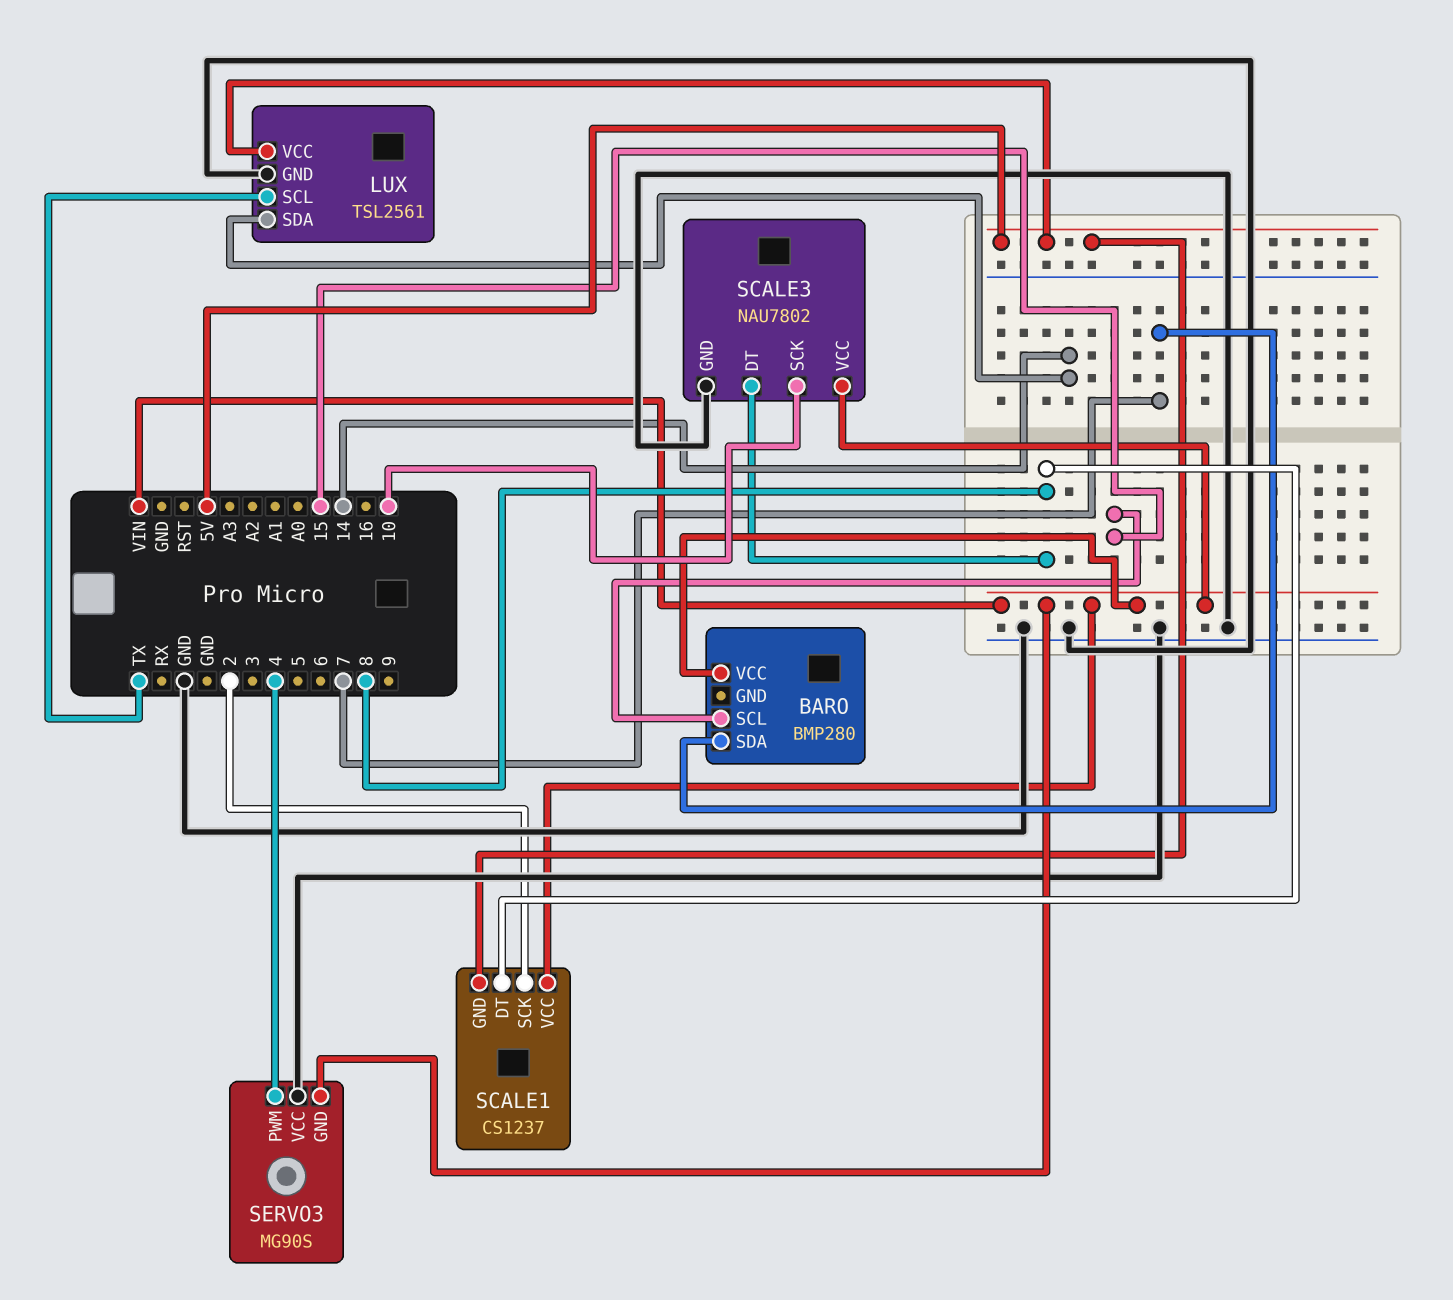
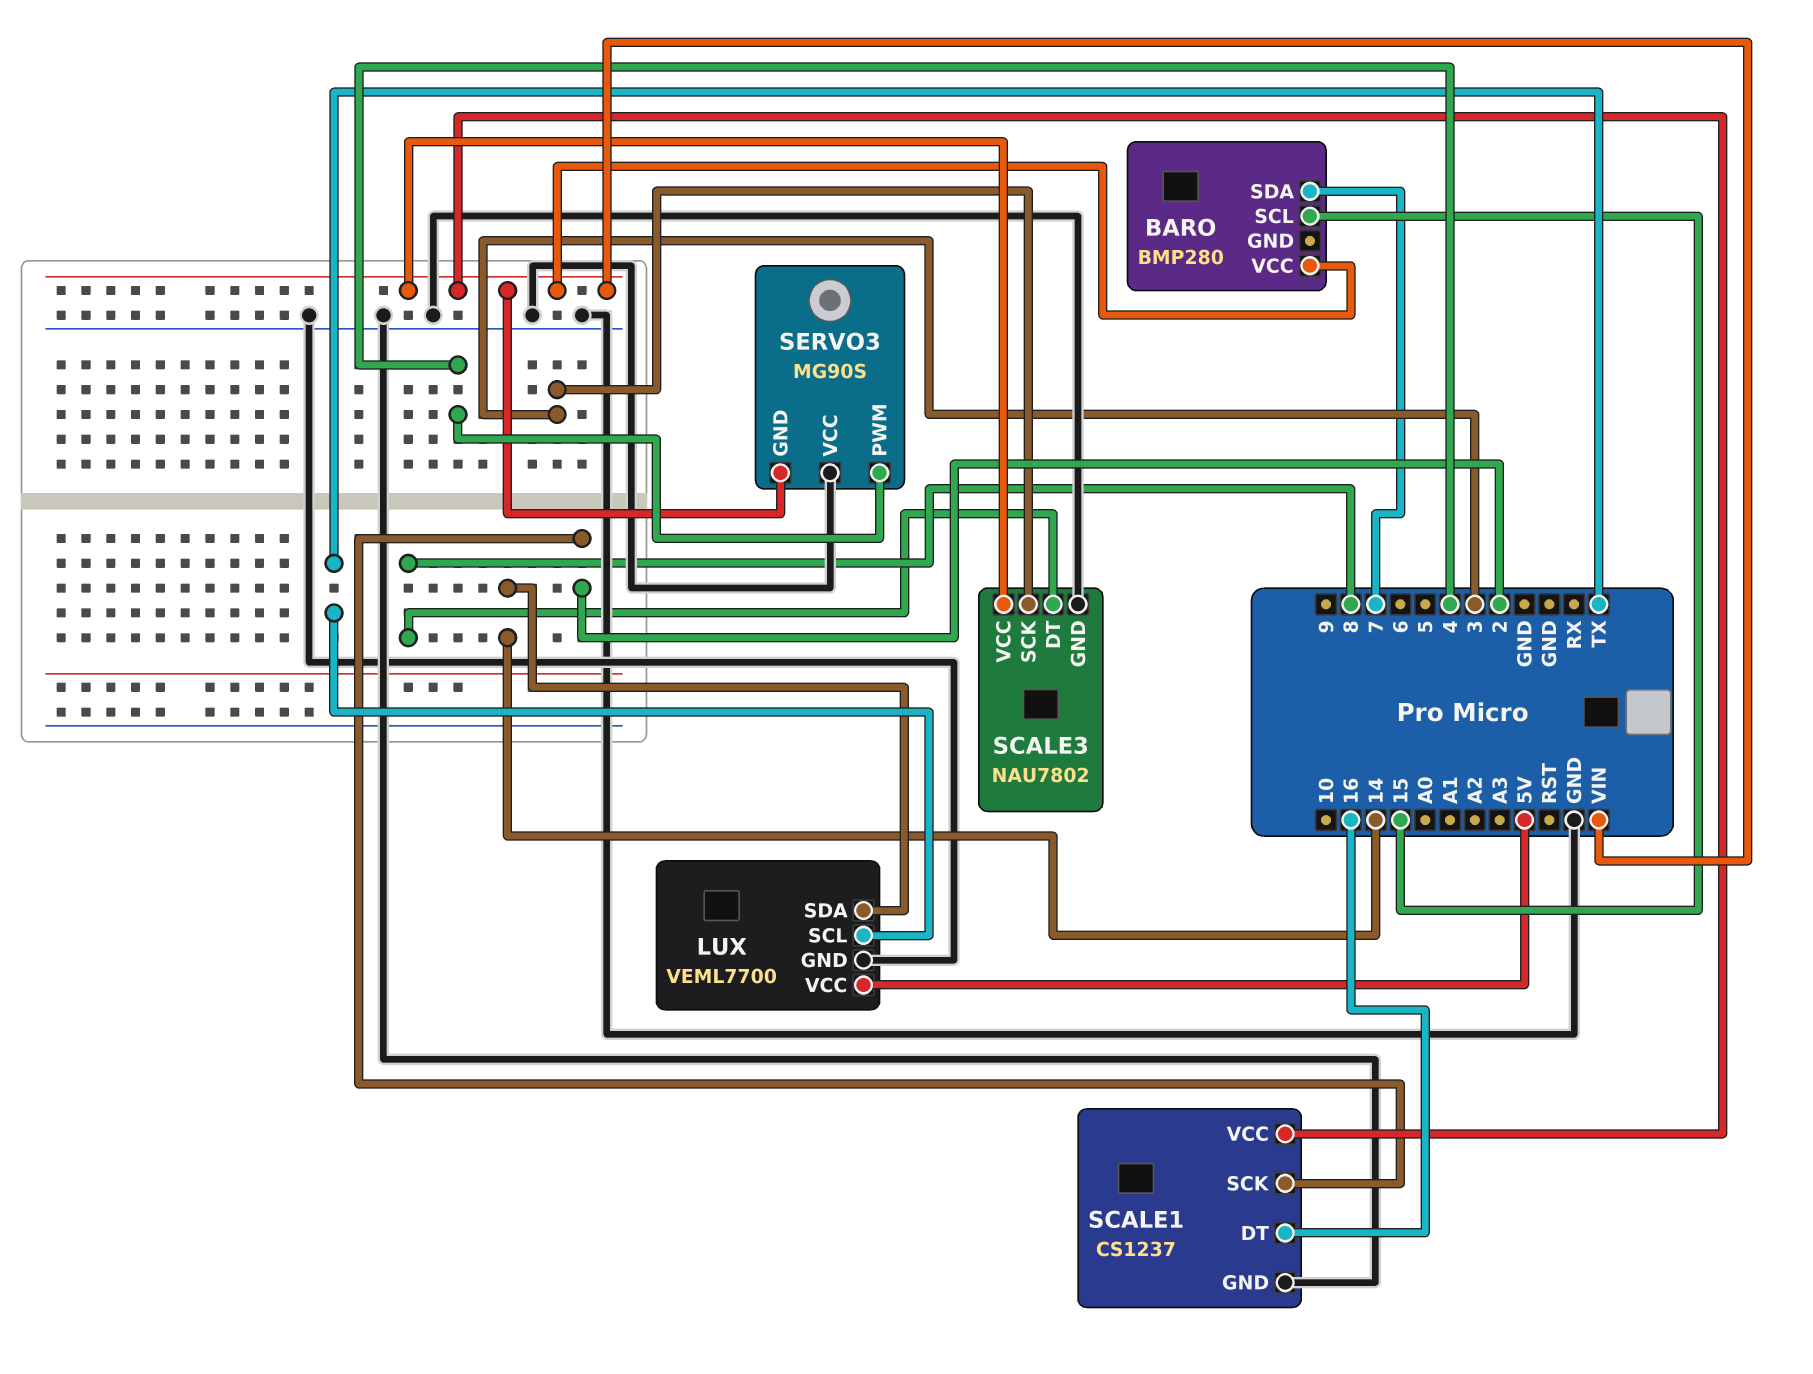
LUX: TSL2561 -> VEML7700
SCALE1 pin DT: 8 -> 16
SCALE1 pin GND: 5V -> GND
SCALE3 pin SCK: 10 -> 3

